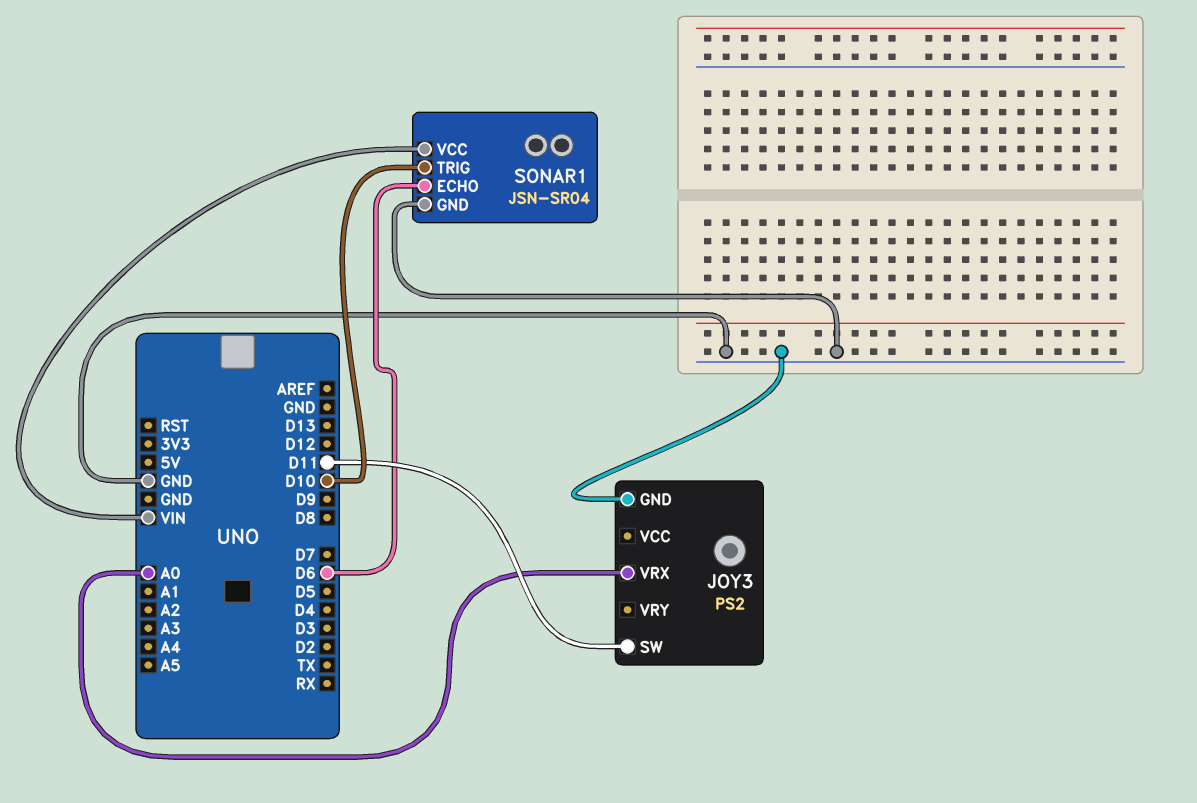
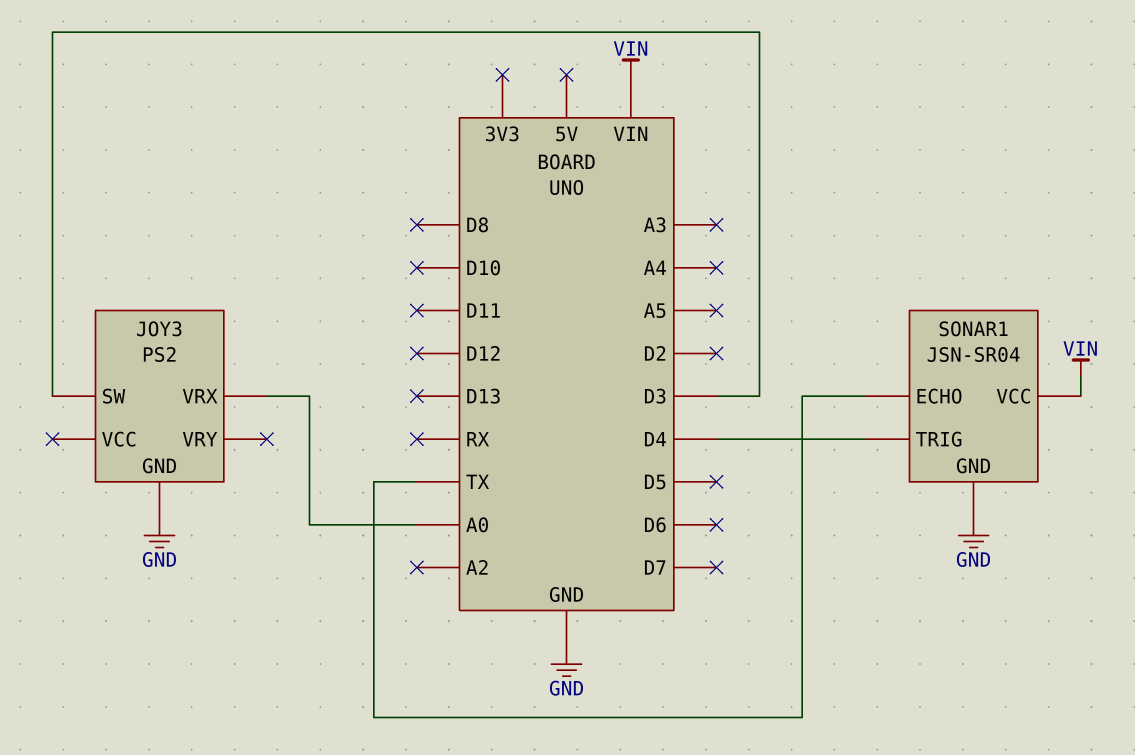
JOY3 pin SW: D11 -> D3
SONAR1 pin ECHO: D6 -> TX
SONAR1 pin TRIG: D10 -> D4

